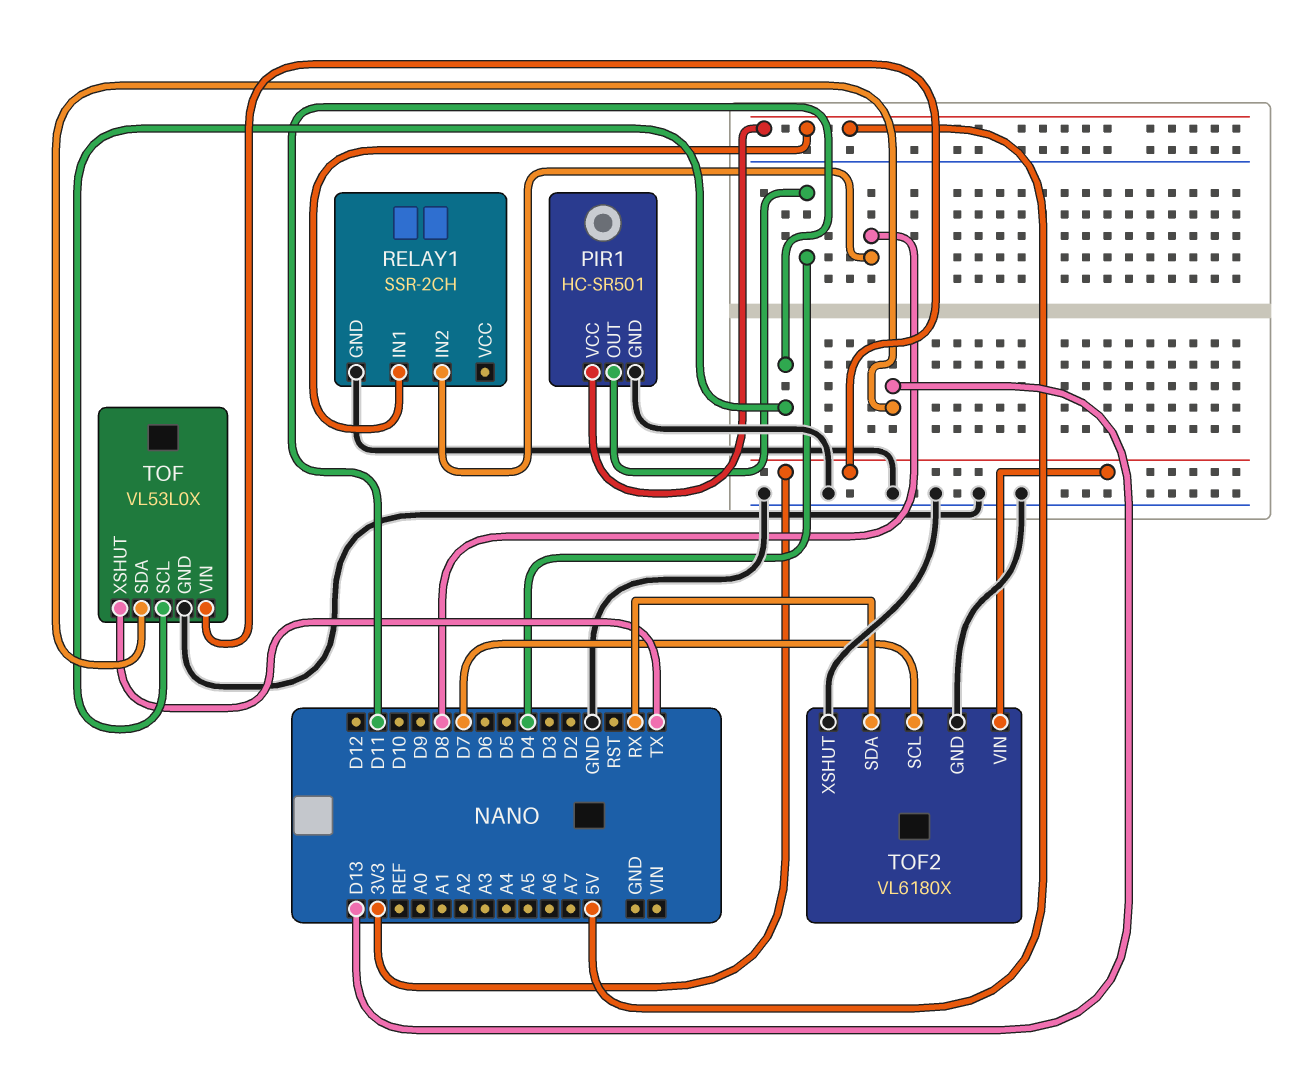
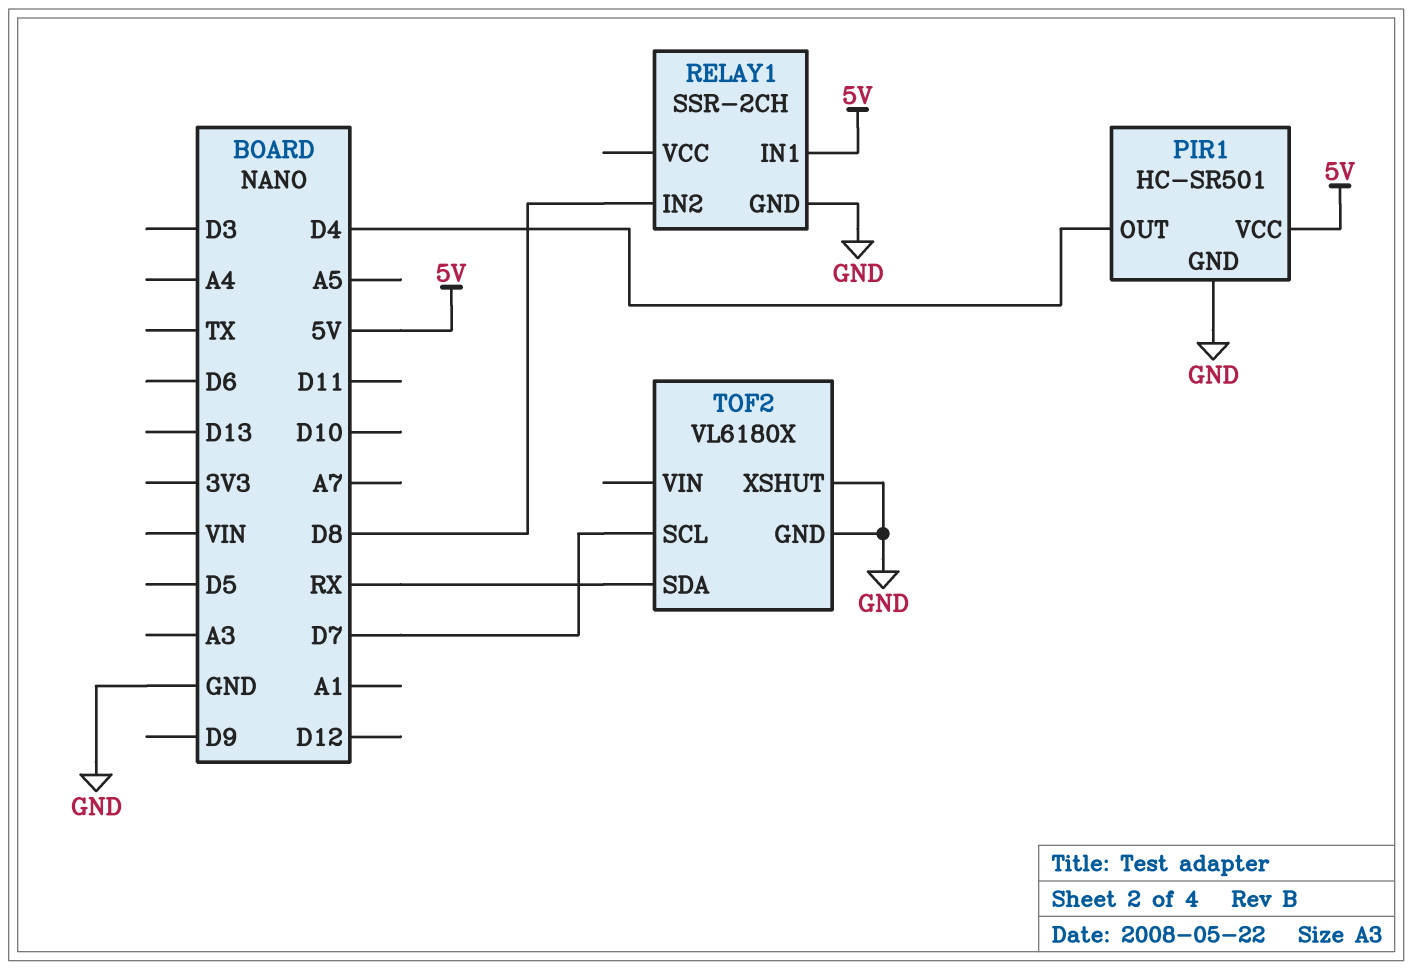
TOF: VL53L0X -> none
TOF pin GND: GND -> none
TOF pin SCL: D11 -> none
TOF pin SDA: D13 -> none
TOF pin VIN: 3V3 -> none
TOF pin XSHUT: TX -> none
TOF2 pin VIN: 3V3 -> none

